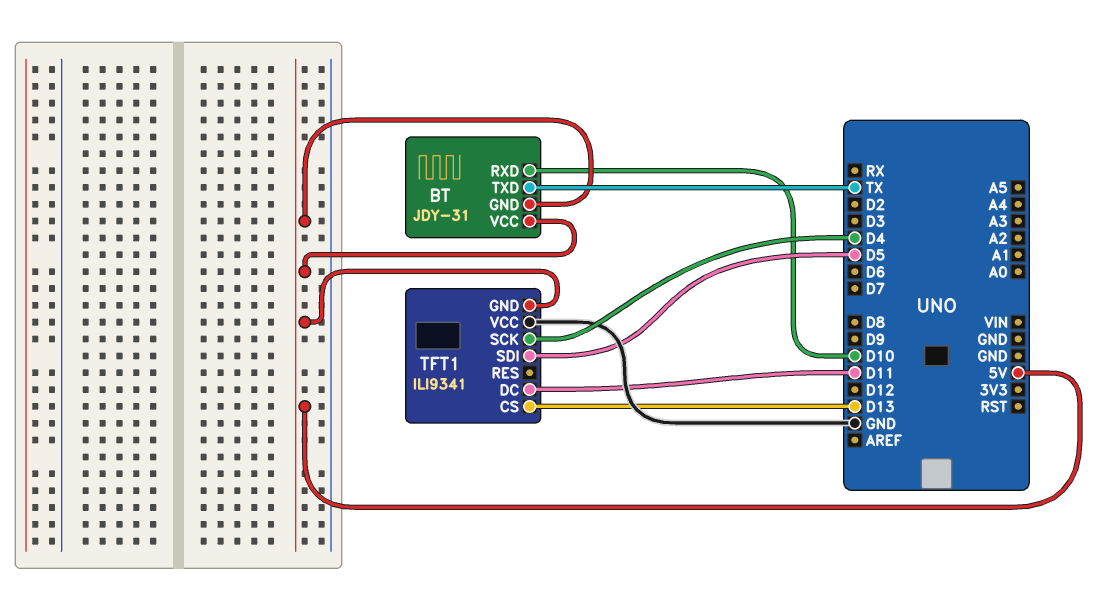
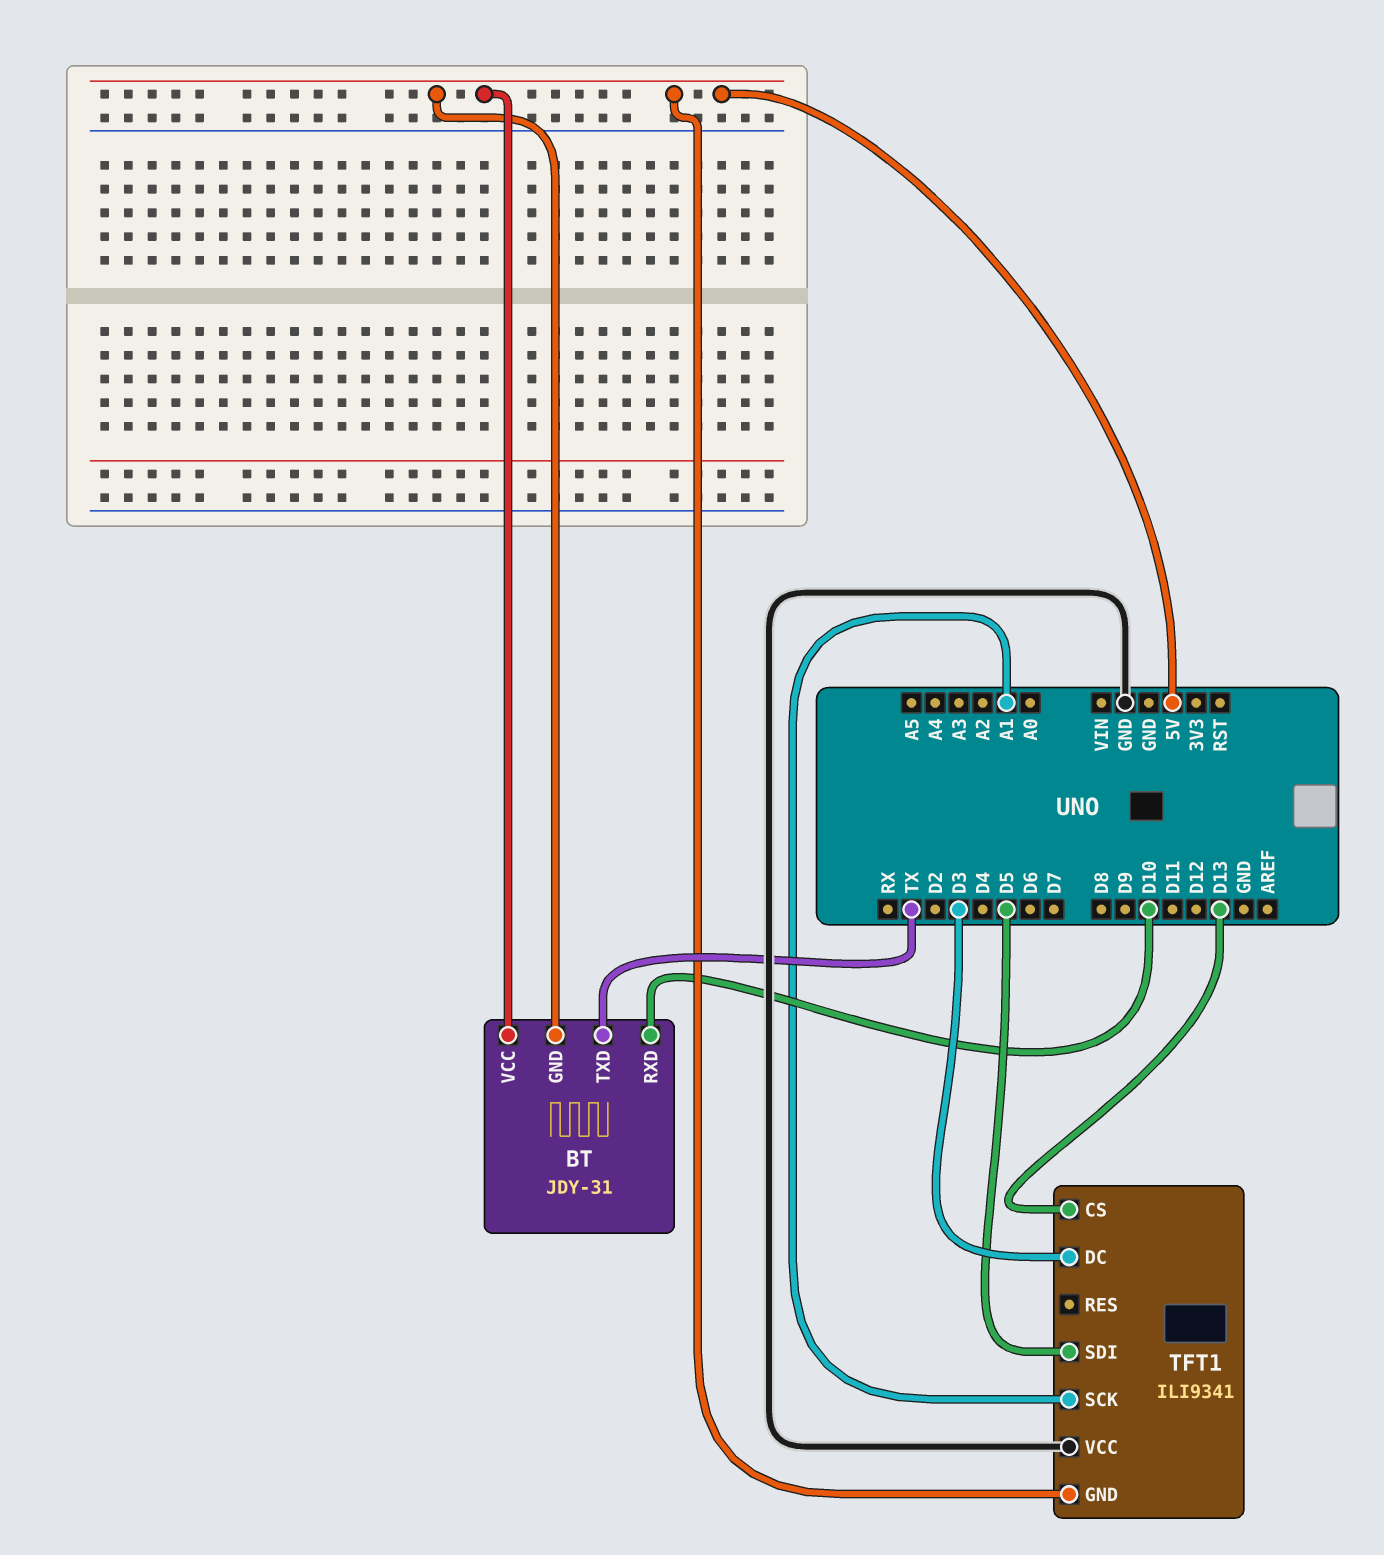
TFT1 pin DC: D11 -> D3
TFT1 pin SCK: D4 -> A1

